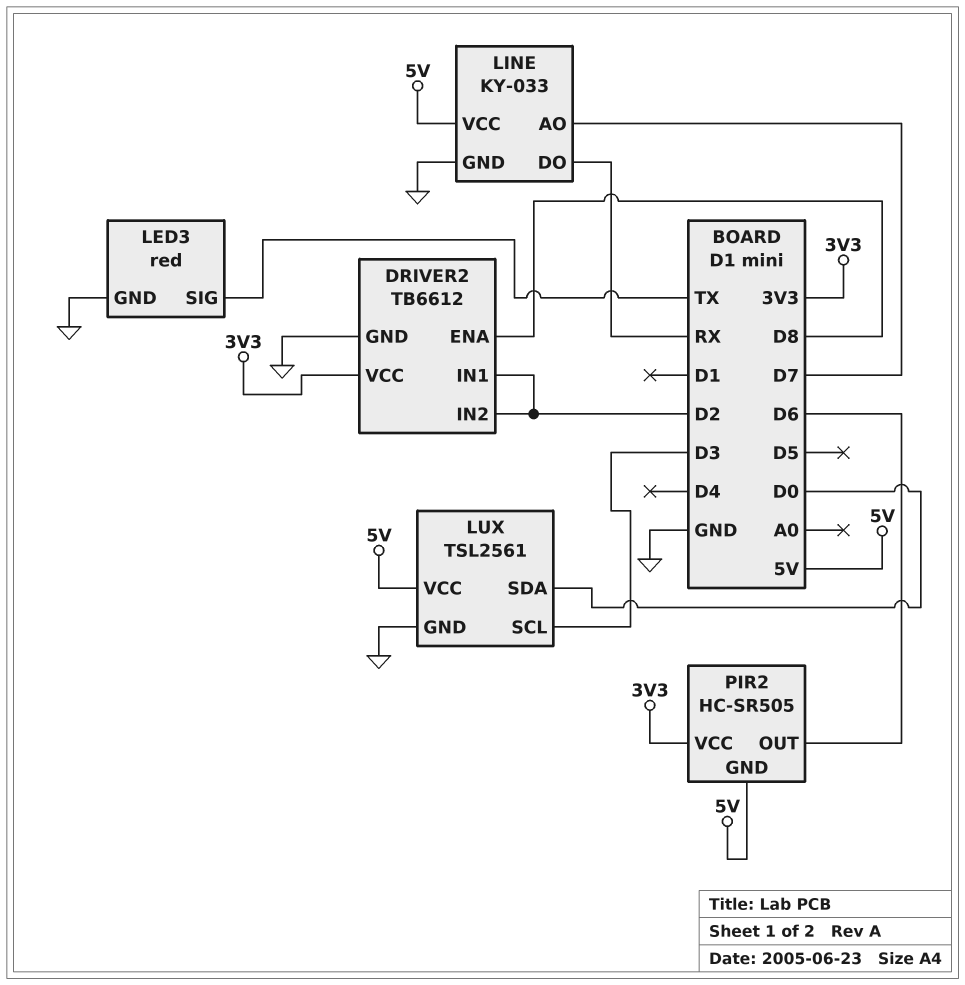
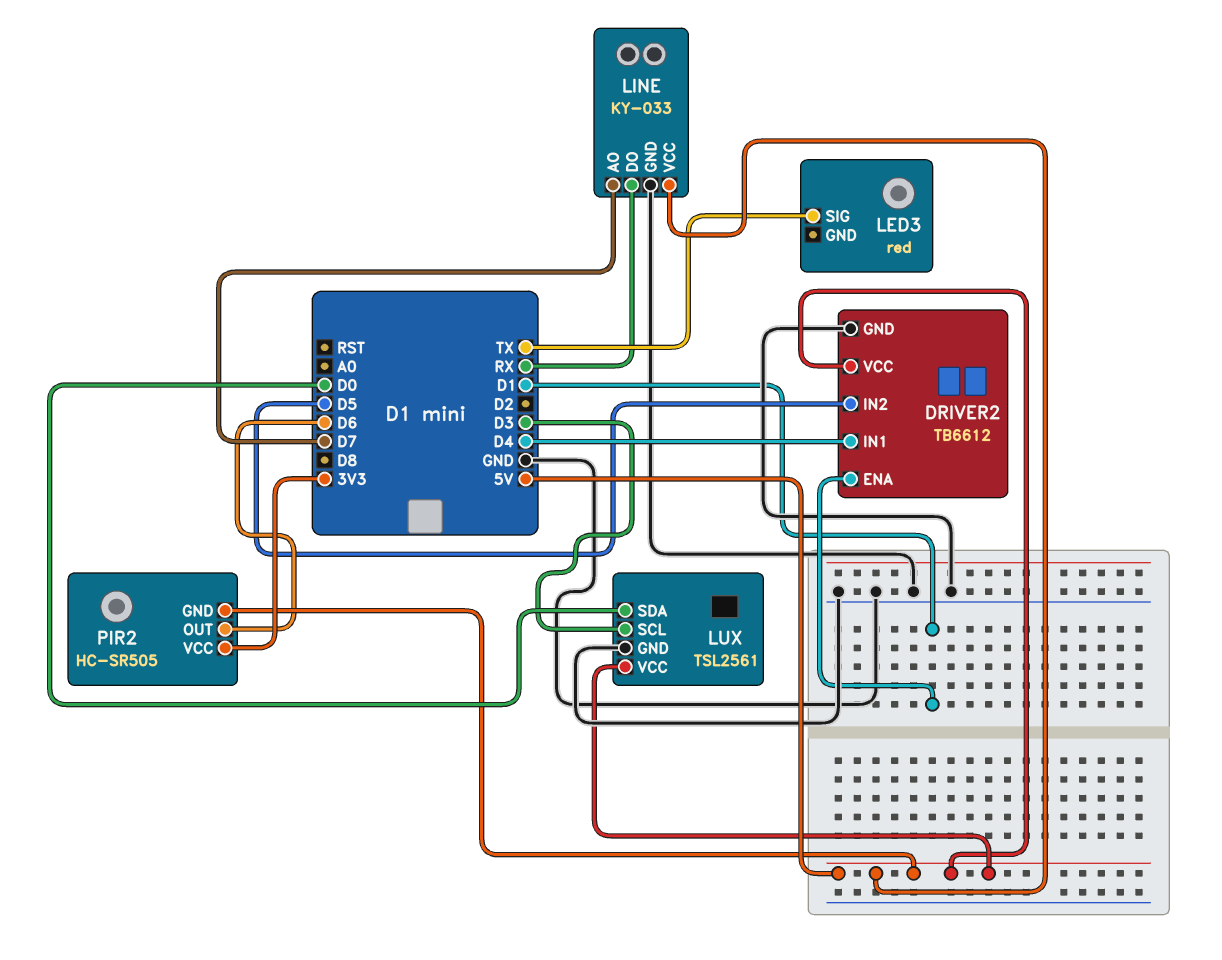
DRIVER2 pin ENA: D8 -> D1
DRIVER2 pin IN1: D2 -> D4
DRIVER2 pin IN2: D2 -> D5
DRIVER2 pin VCC: 3V3 -> 5V
LED3 pin GND: GND -> none

